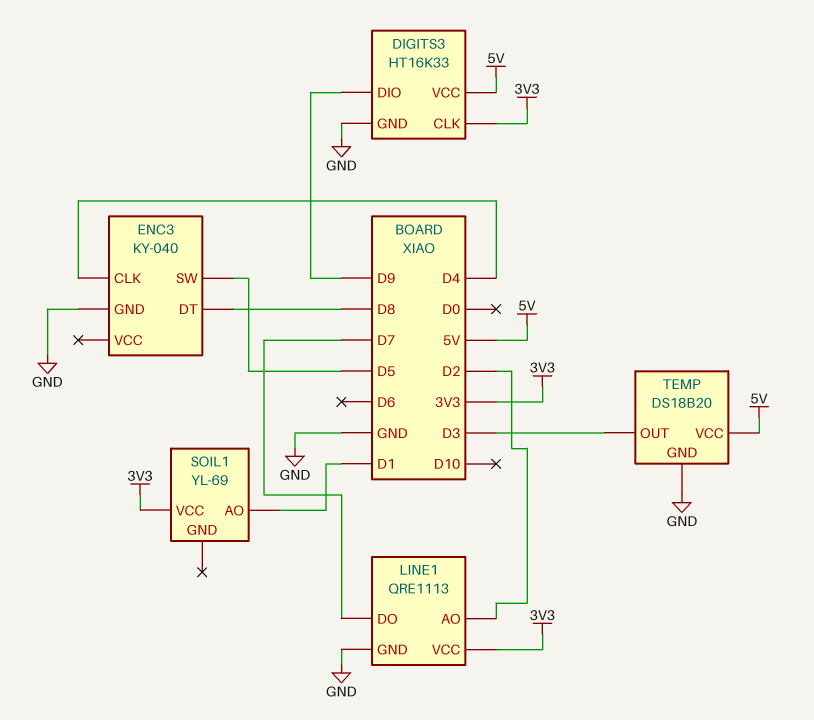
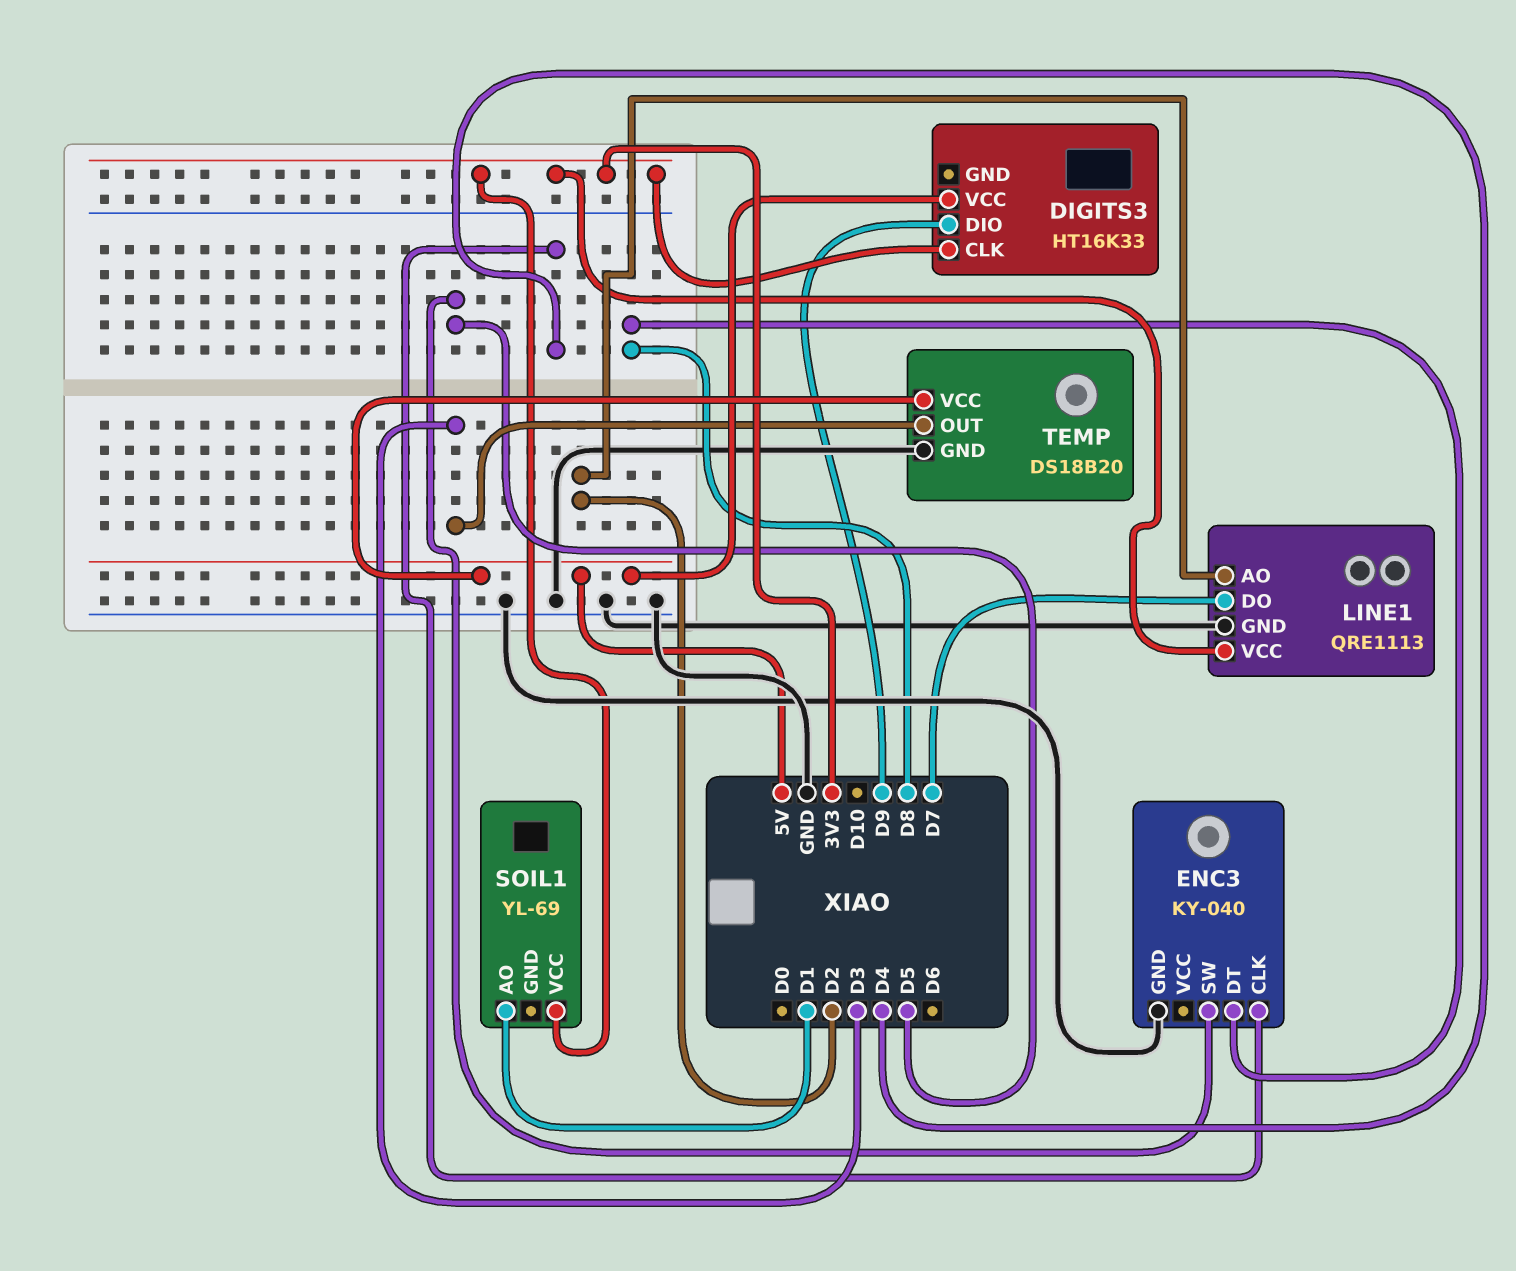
DIGITS3 pin GND: GND -> none

